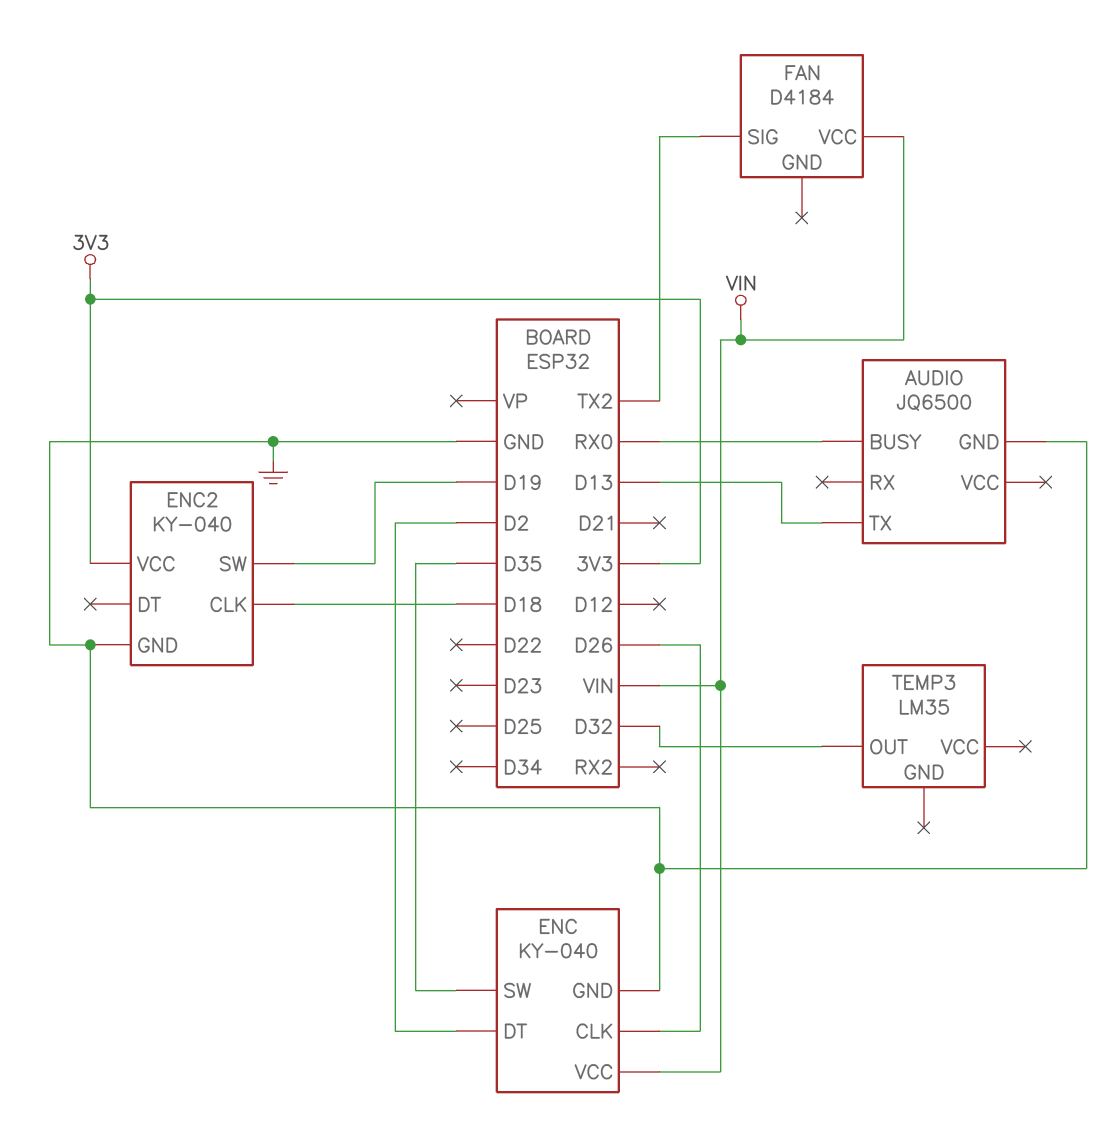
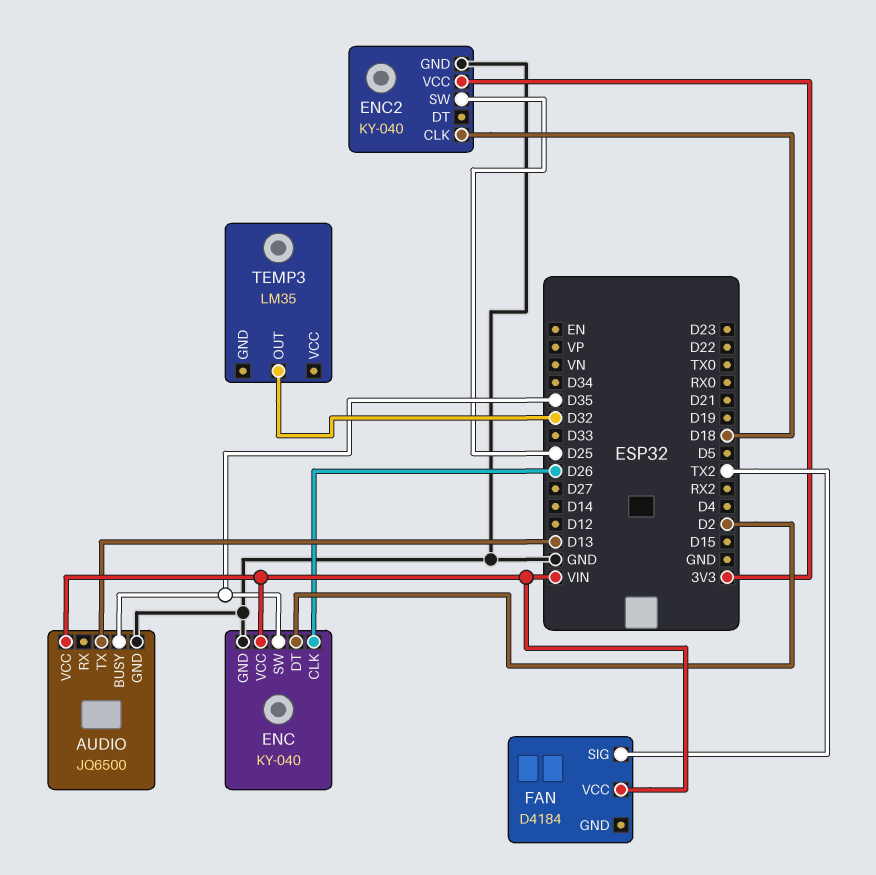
AUDIO pin BUSY: RX0 -> D35
AUDIO pin VCC: none -> VIN
ENC2 pin SW: D19 -> D25

